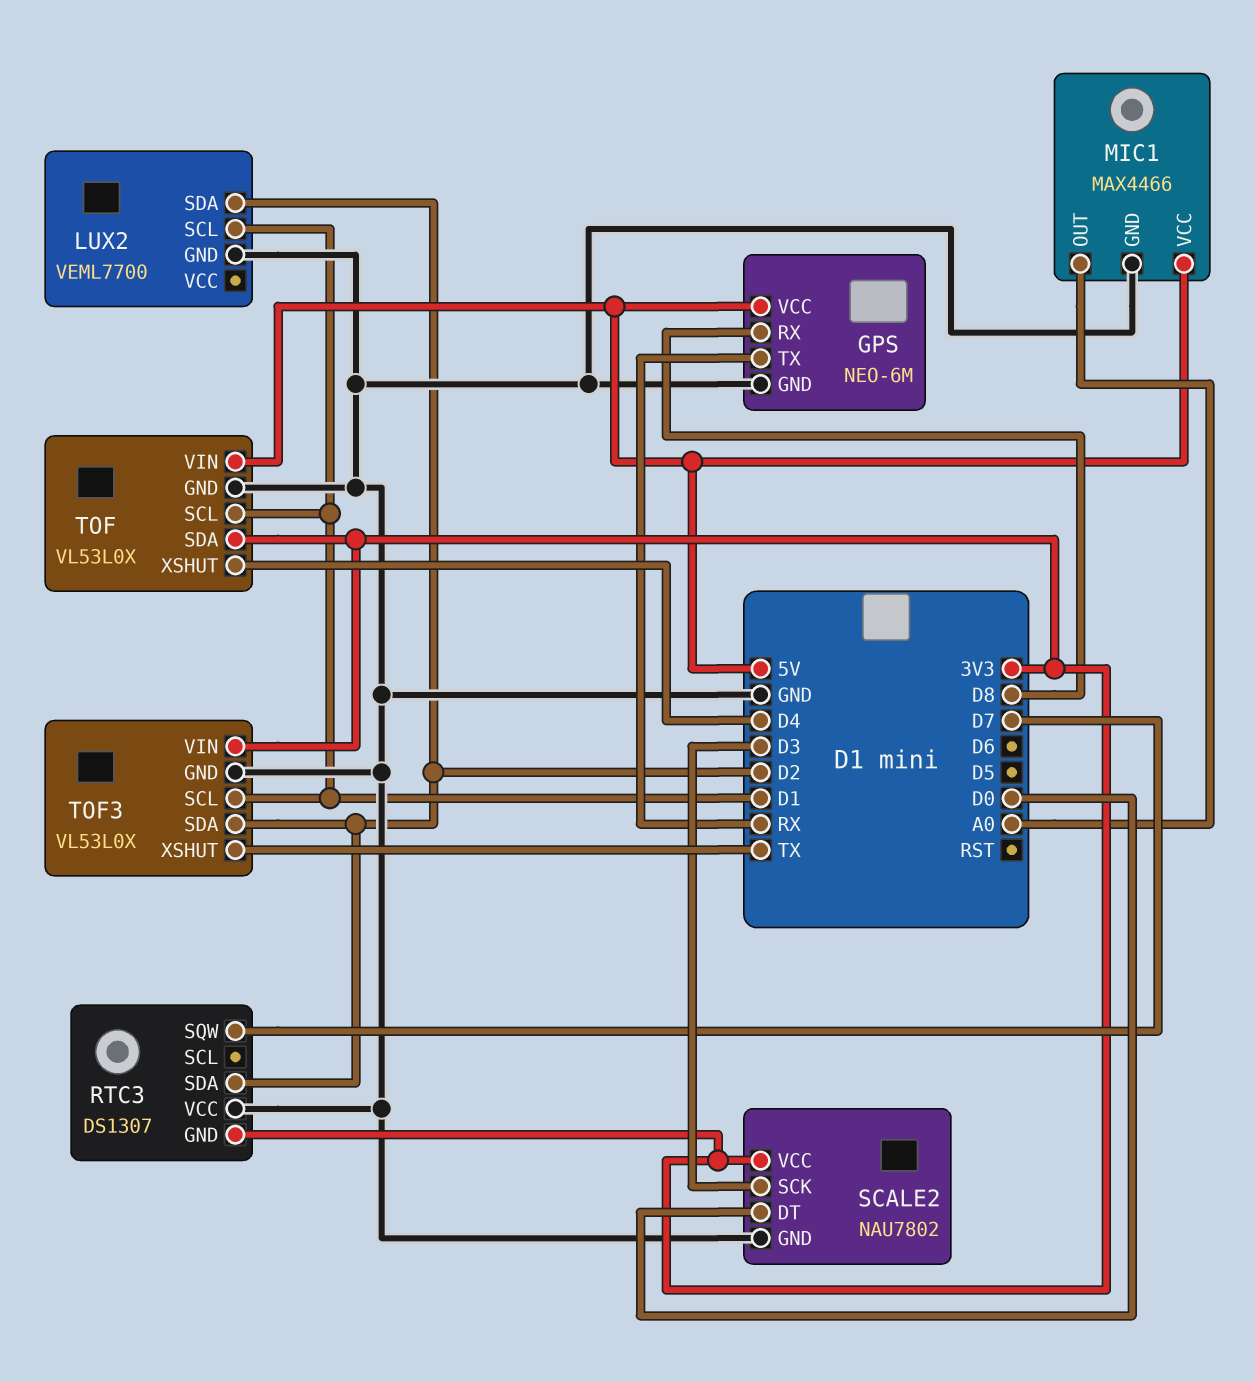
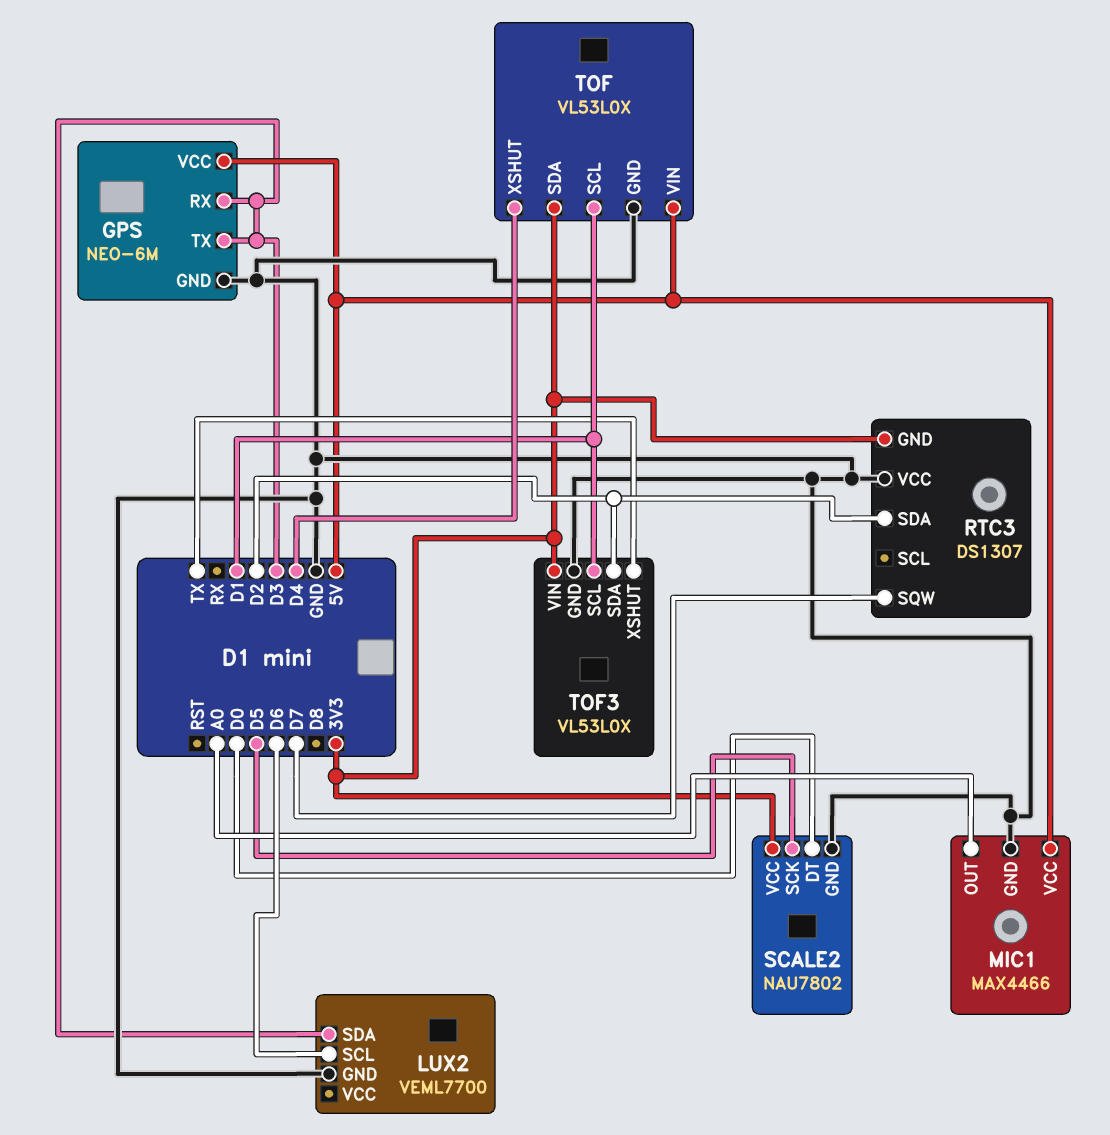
GPS pin RX: D8 -> D3
GPS pin TX: RX -> D3
LUX2 pin SCL: D1 -> D6
LUX2 pin SDA: D2 -> D3
SCALE2 pin SCK: D3 -> D5

